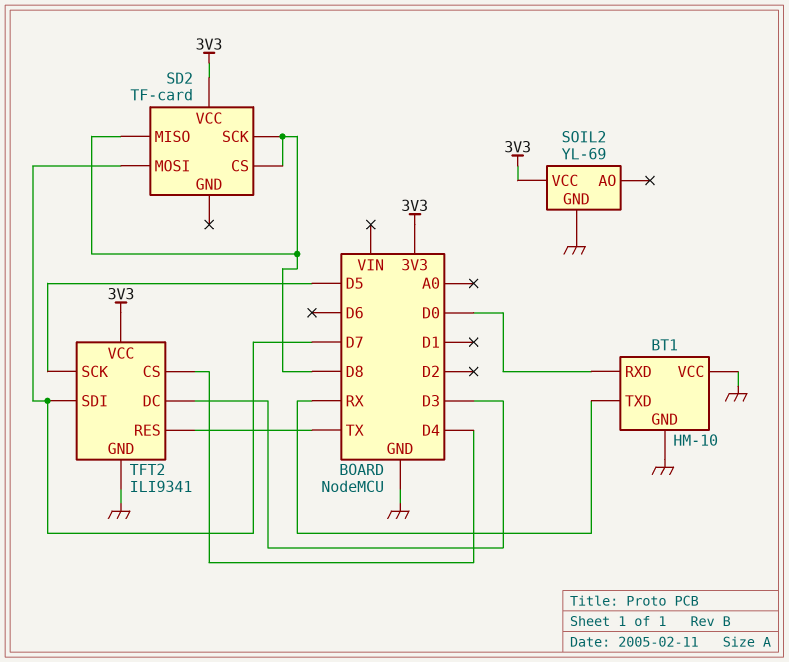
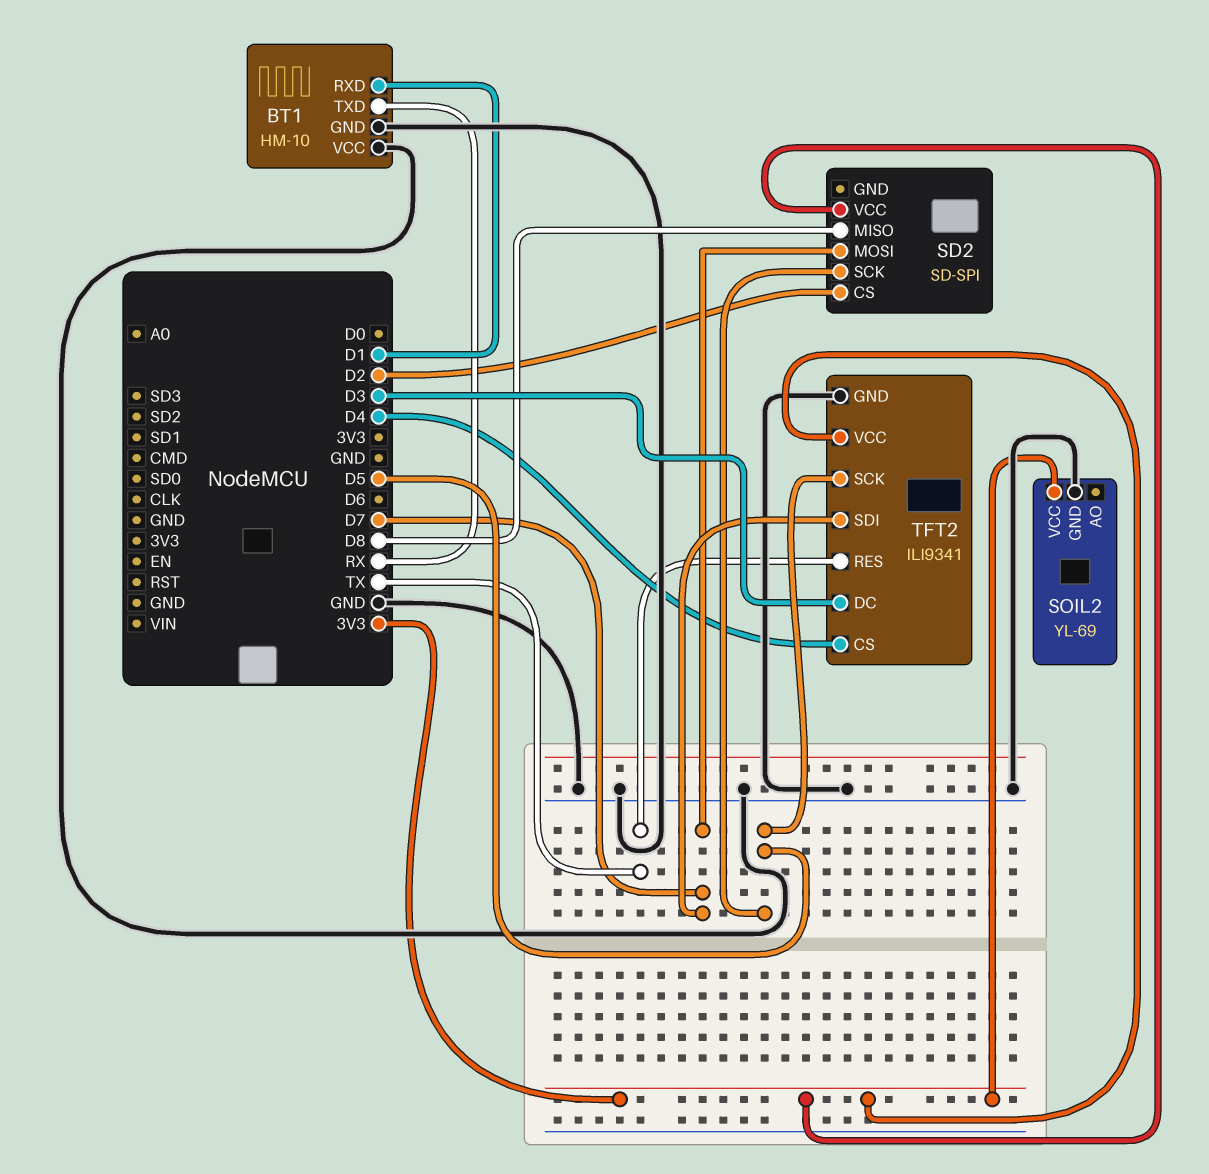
BT1 pin RXD: D0 -> D1
SD2: TF-card -> SD-SPI
SD2 pin CS: D8 -> D2
SD2 pin SCK: D8 -> D5

